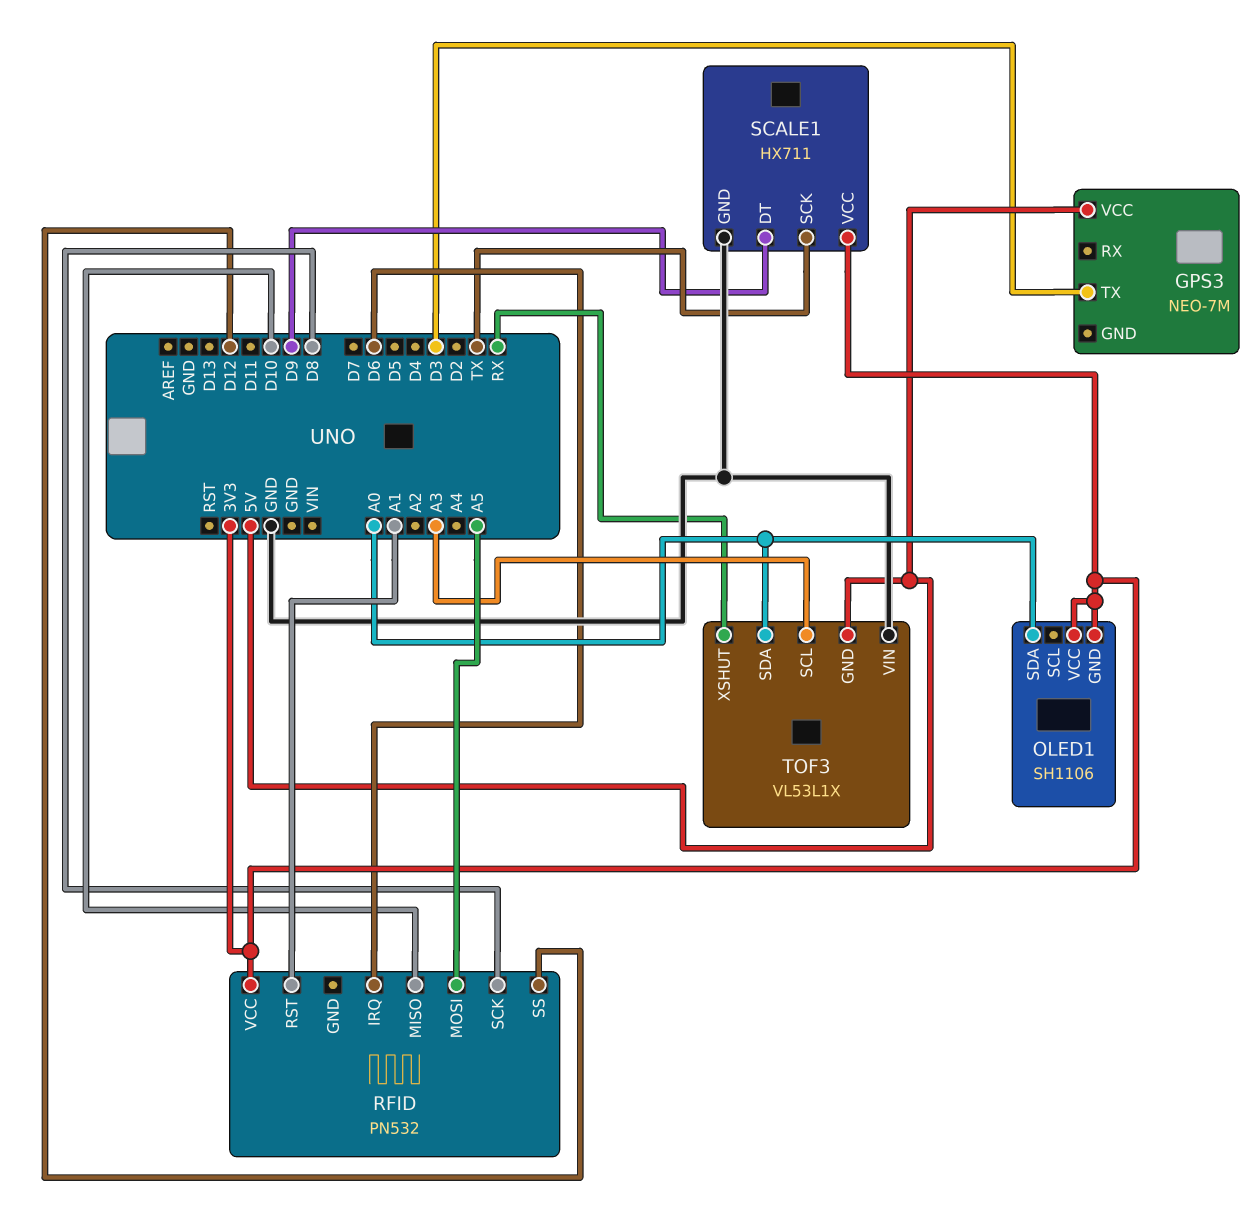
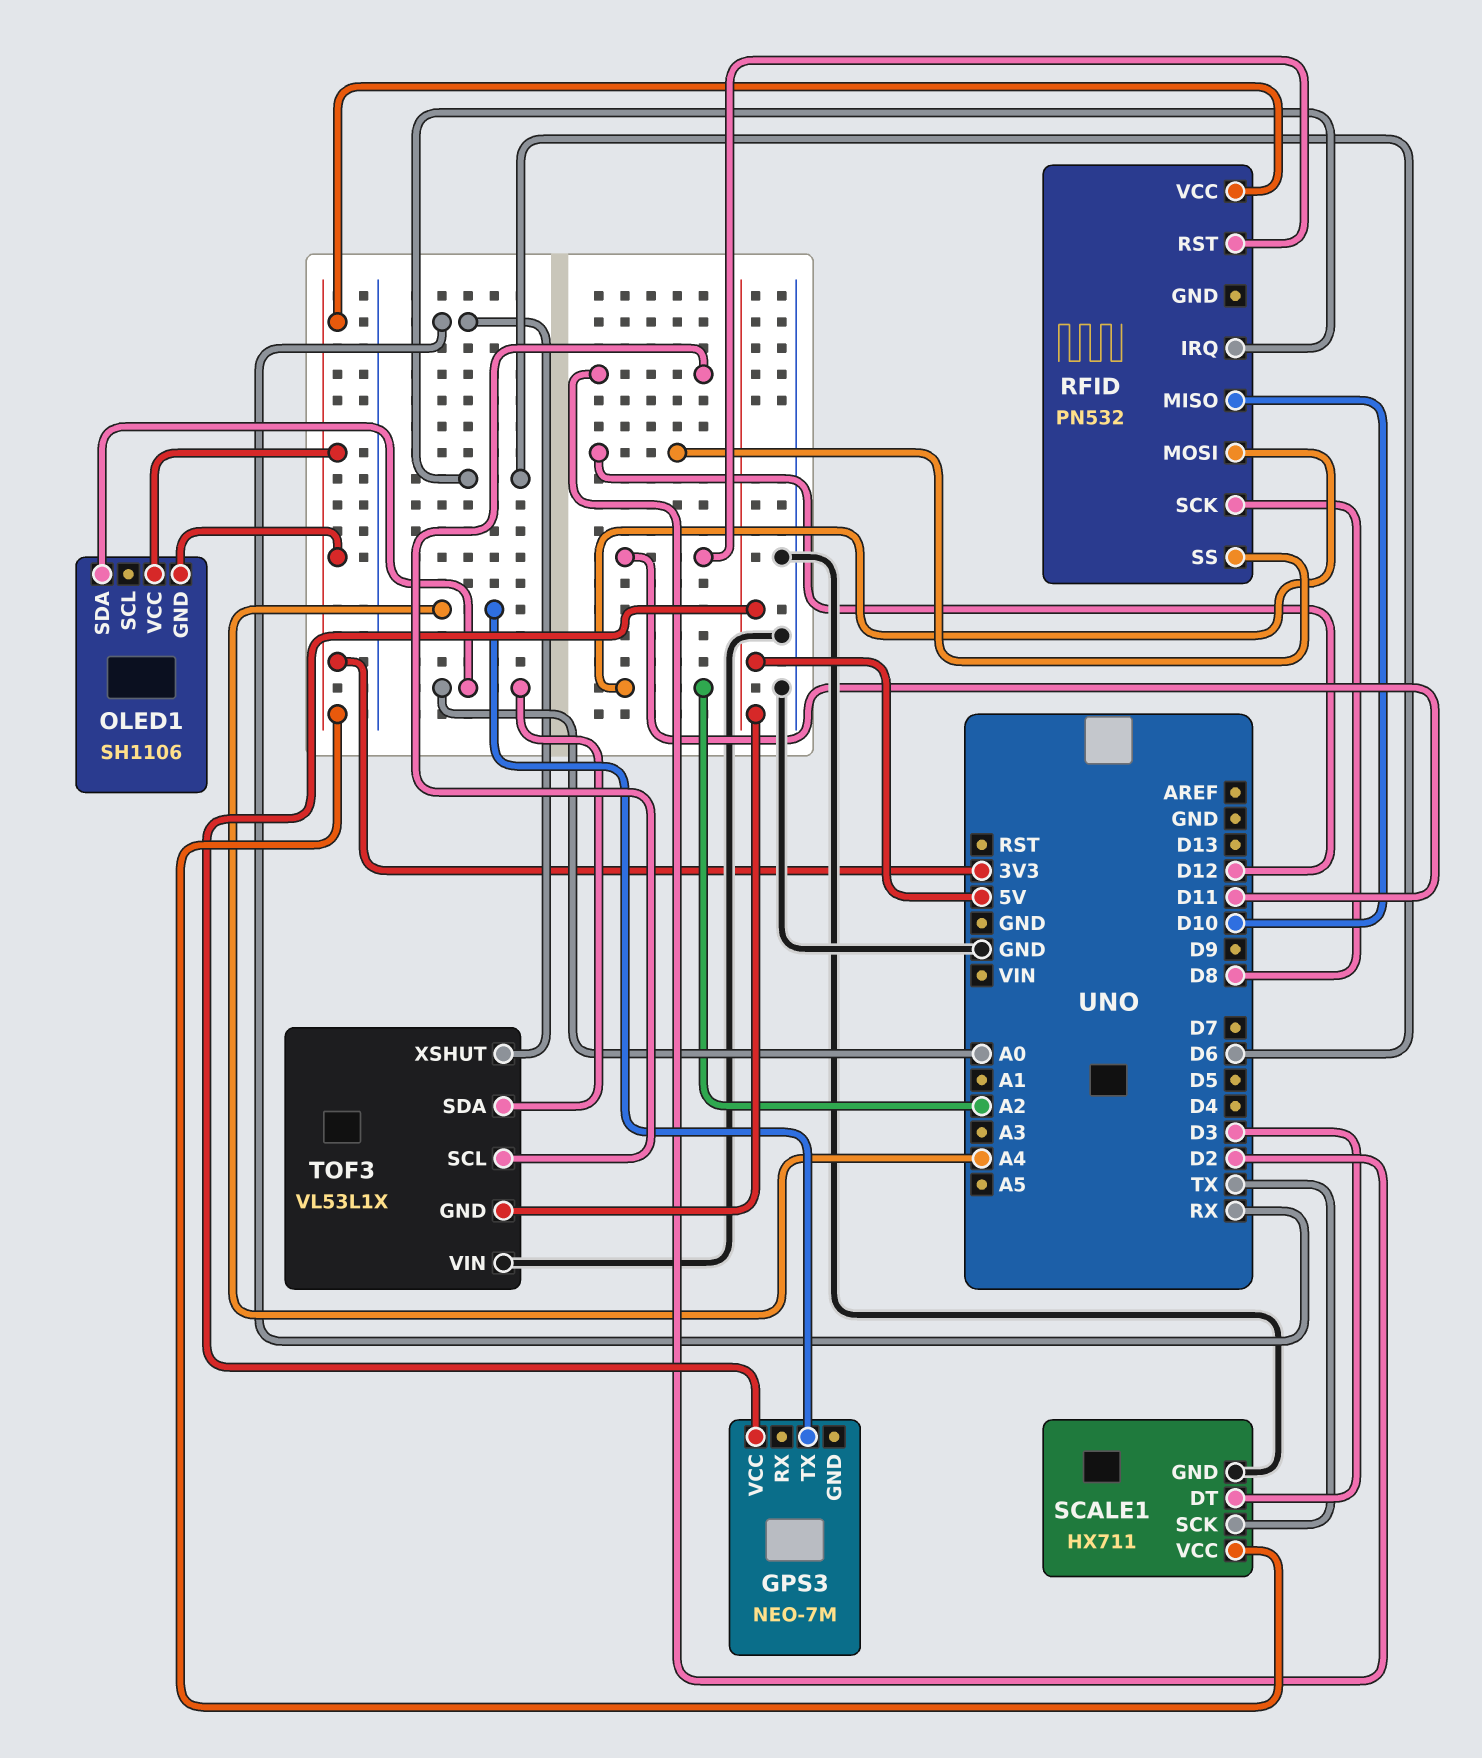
GPS3 pin TX: D3 -> A4
RFID pin MOSI: A5 -> A2
RFID pin RST: A1 -> D11
SCALE1 pin DT: D9 -> D3
TOF3 pin SCL: A3 -> D2

